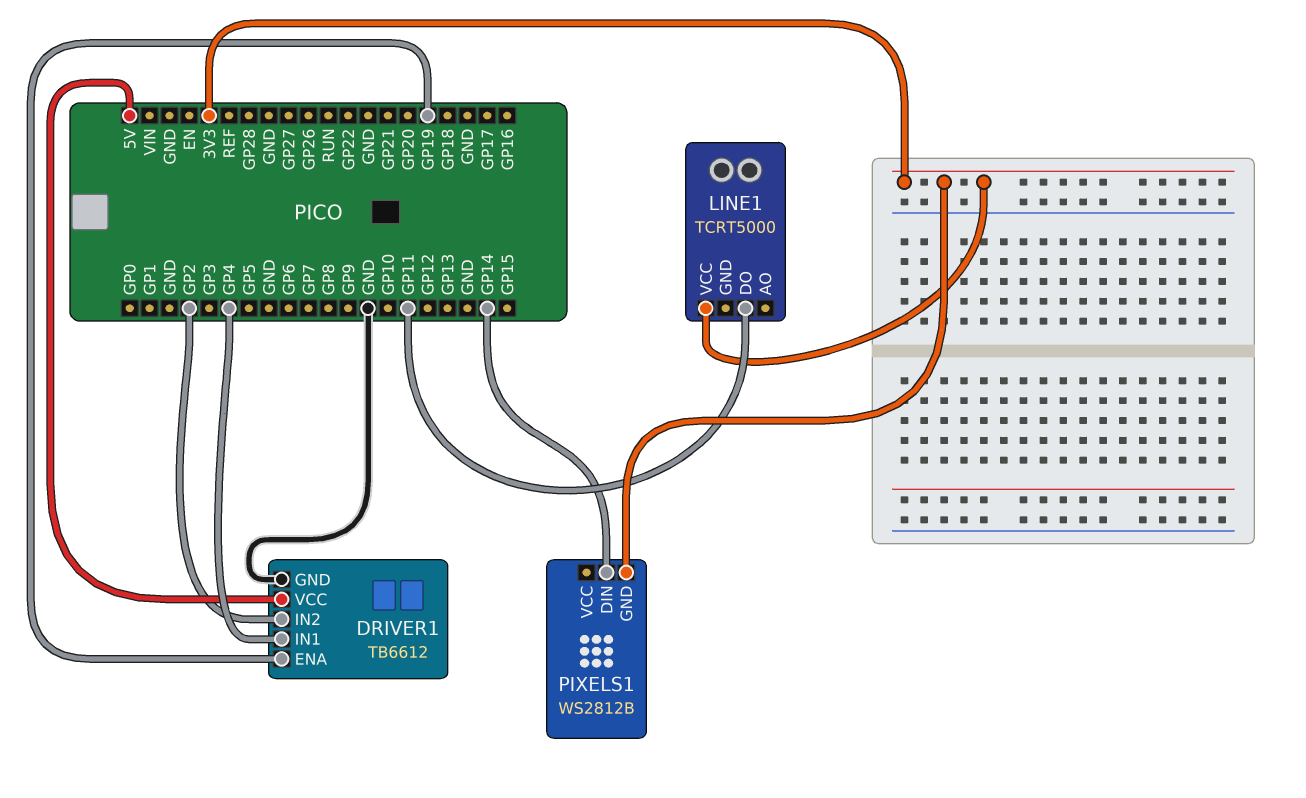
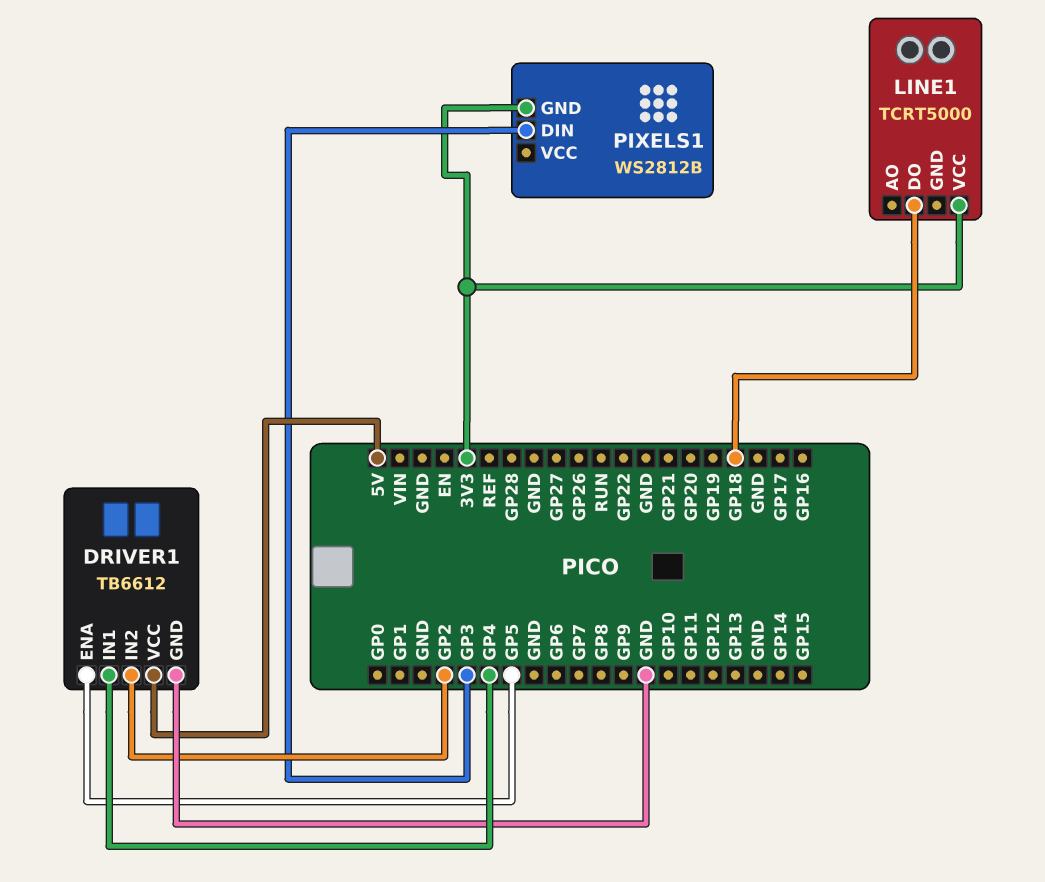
DRIVER1 pin ENA: GP19 -> GP5
LINE1 pin DO: GP11 -> GP18
PIXELS1 pin DIN: GP14 -> GP3

